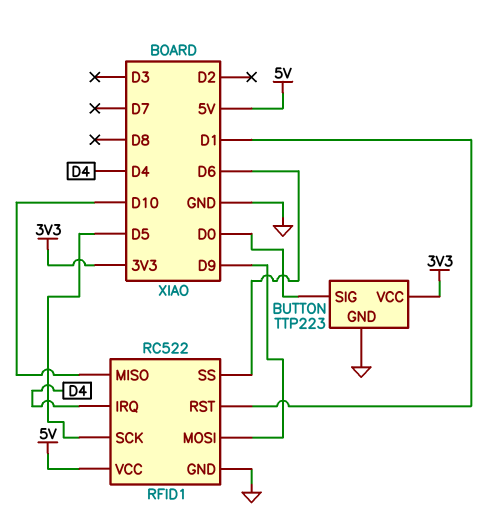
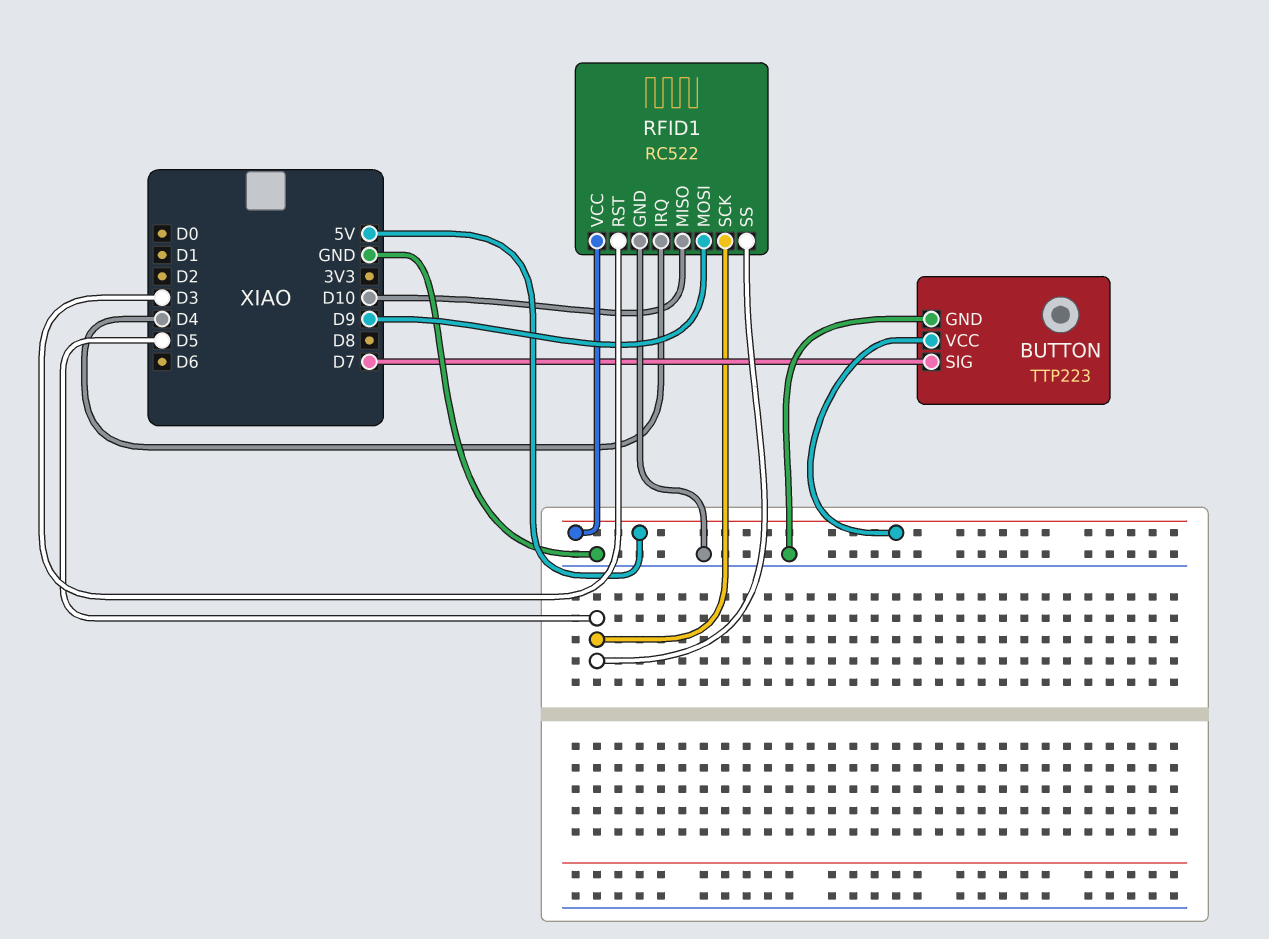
BUTTON pin SIG: D0 -> D7
BUTTON pin VCC: 3V3 -> 5V
RFID1 pin RST: D1 -> D3
RFID1 pin SS: D6 -> D5

